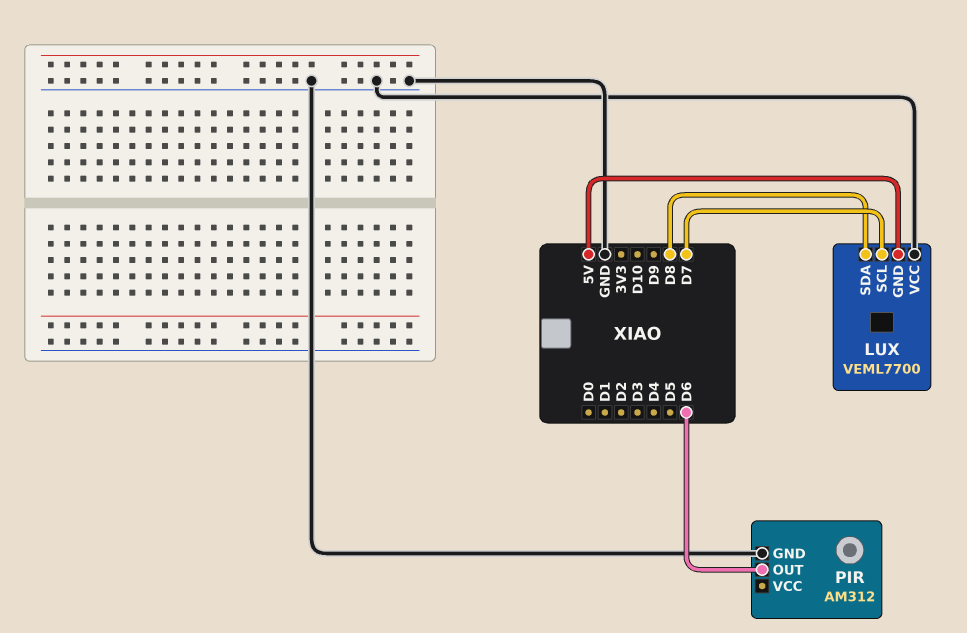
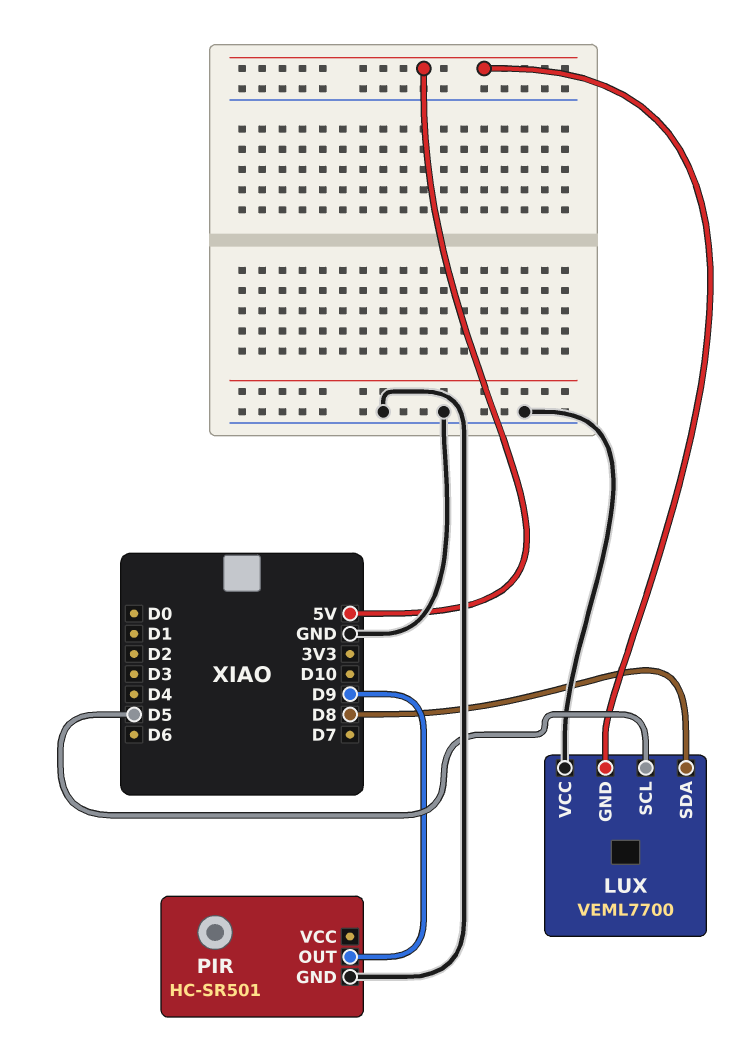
LUX pin SCL: D7 -> D5
PIR: AM312 -> HC-SR501
PIR pin OUT: D6 -> D9

